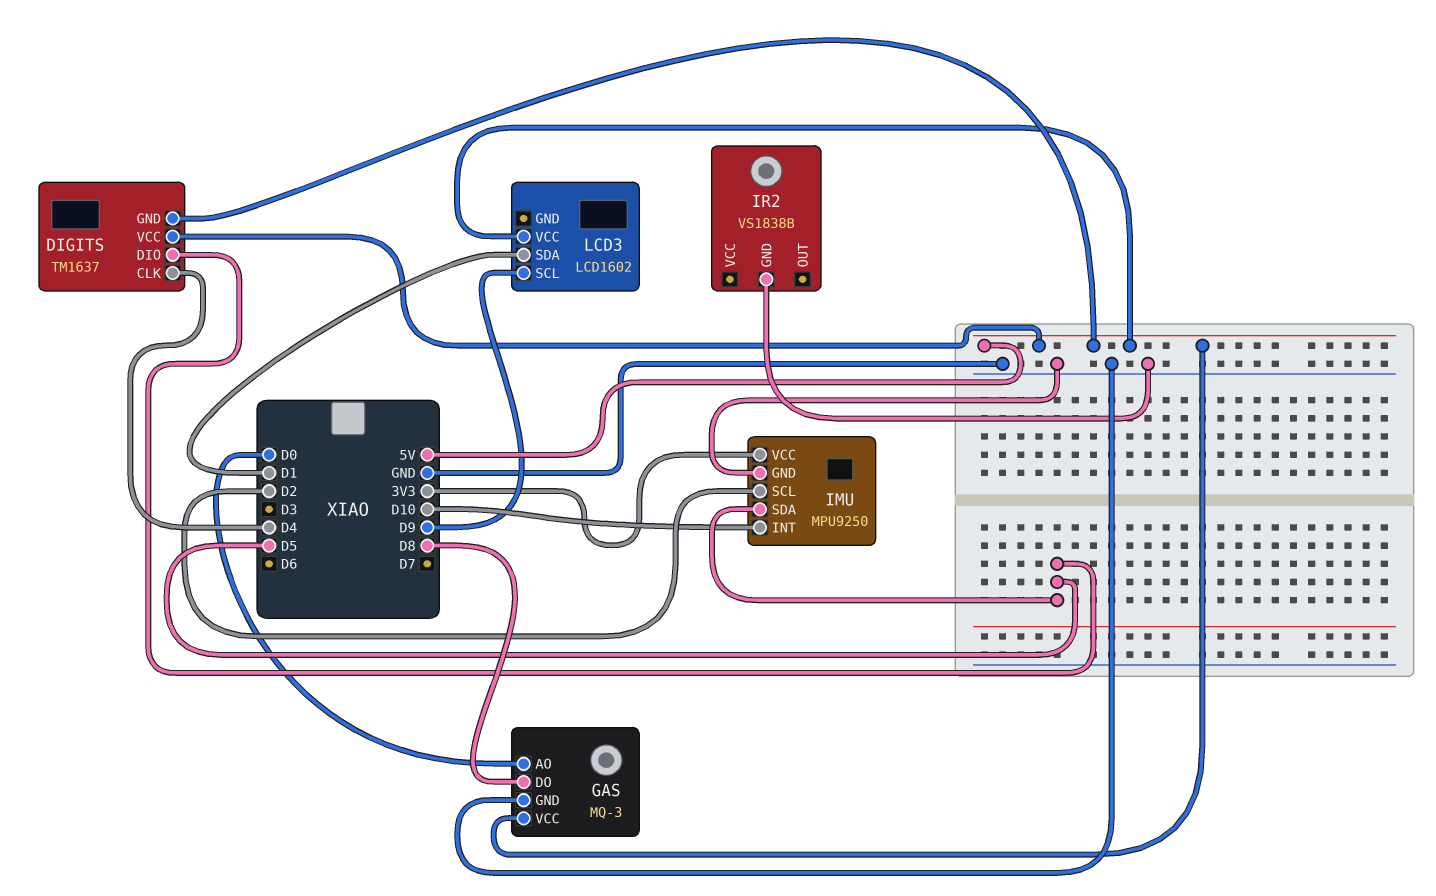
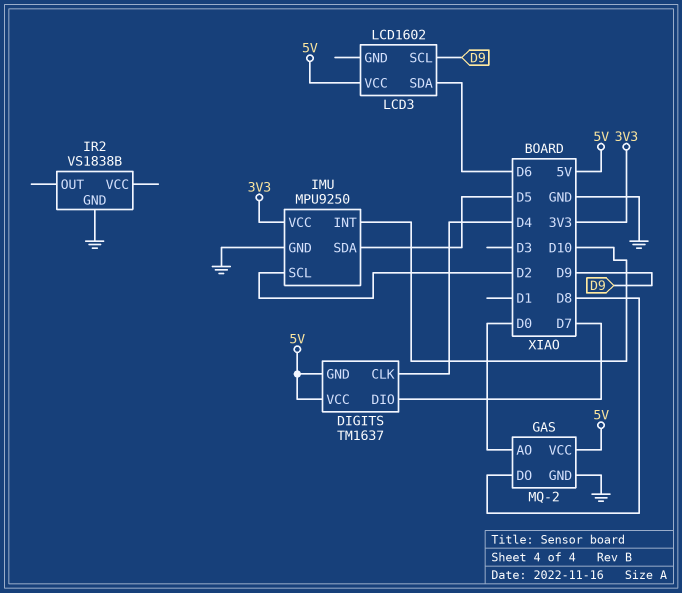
DIGITS pin DIO: D5 -> D7
GAS: MQ-3 -> MQ-2
LCD3 pin SDA: D1 -> D6

